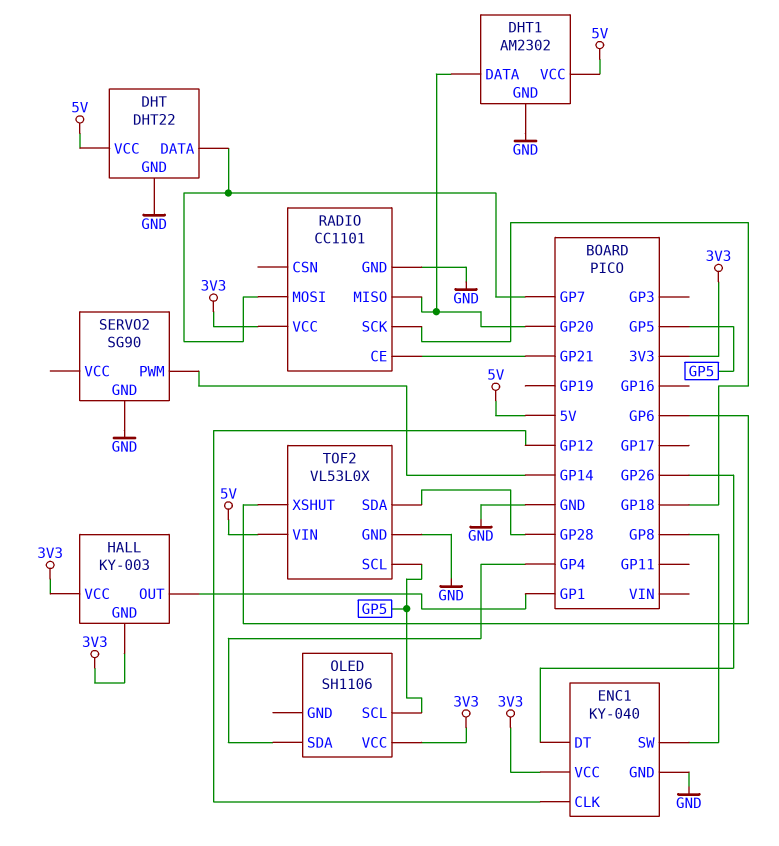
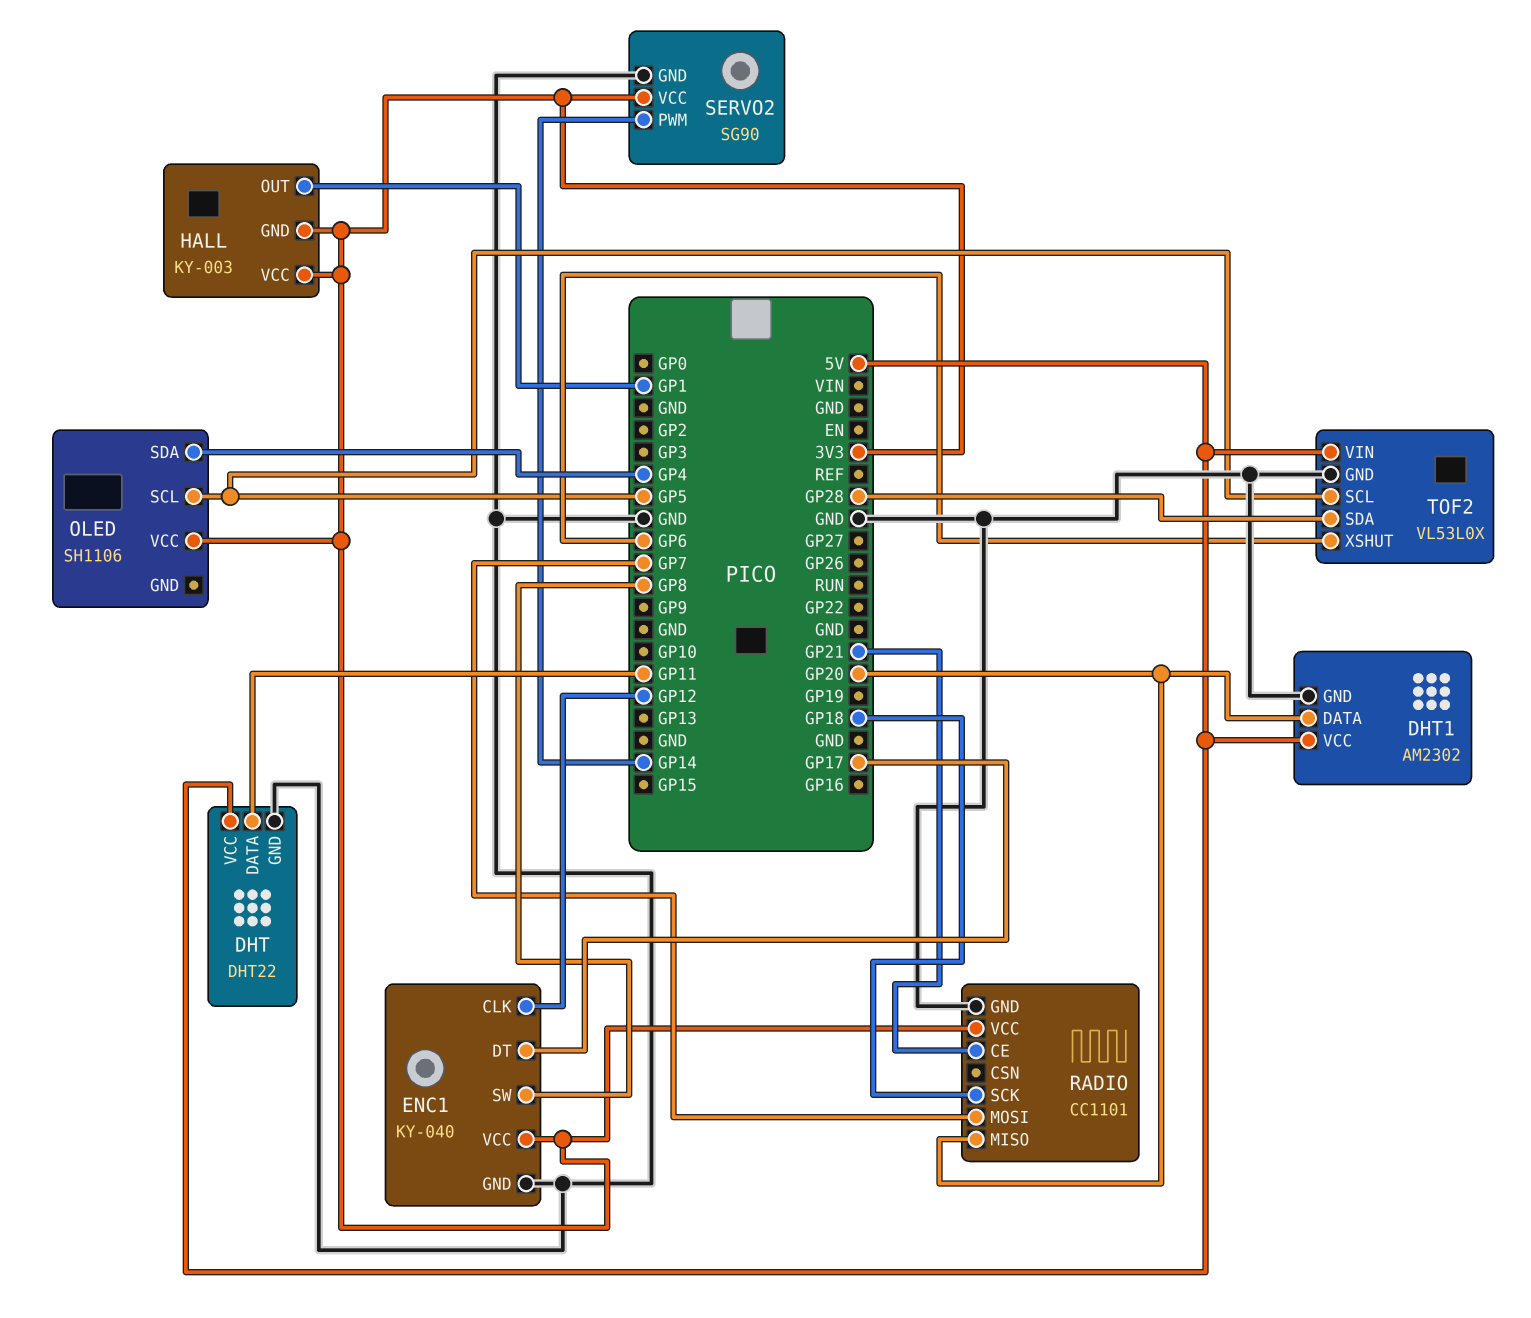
DHT pin DATA: GP7 -> GP11
ENC1 pin DT: GP26 -> GP17
SERVO2 pin VCC: none -> 3V3

